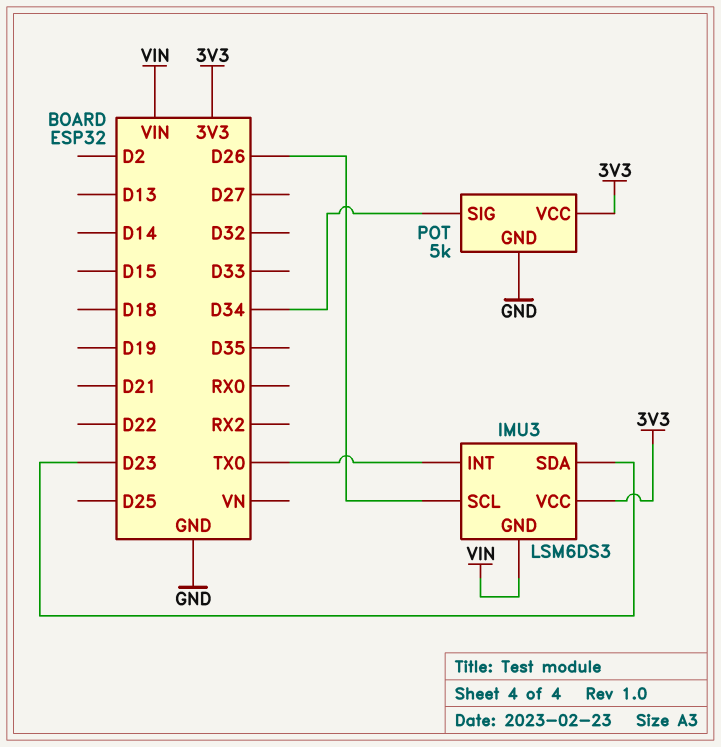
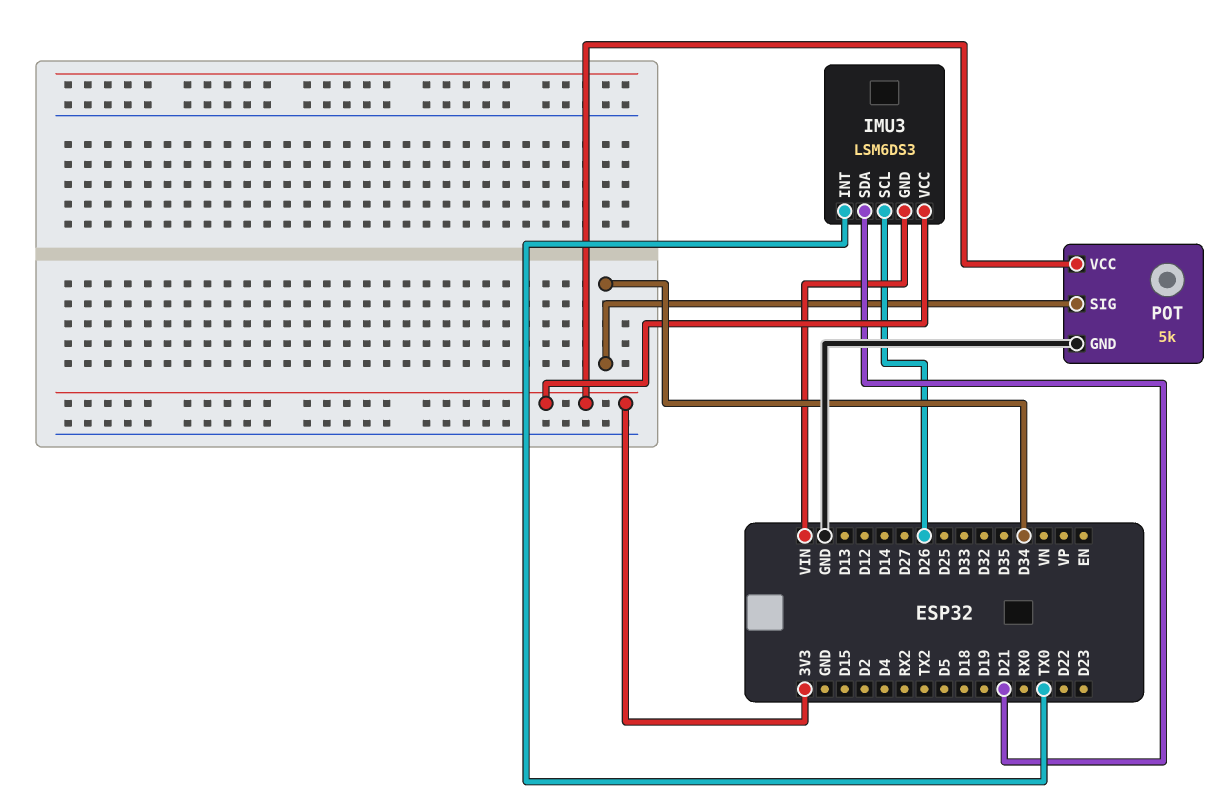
IMU3 pin SDA: D23 -> D21

